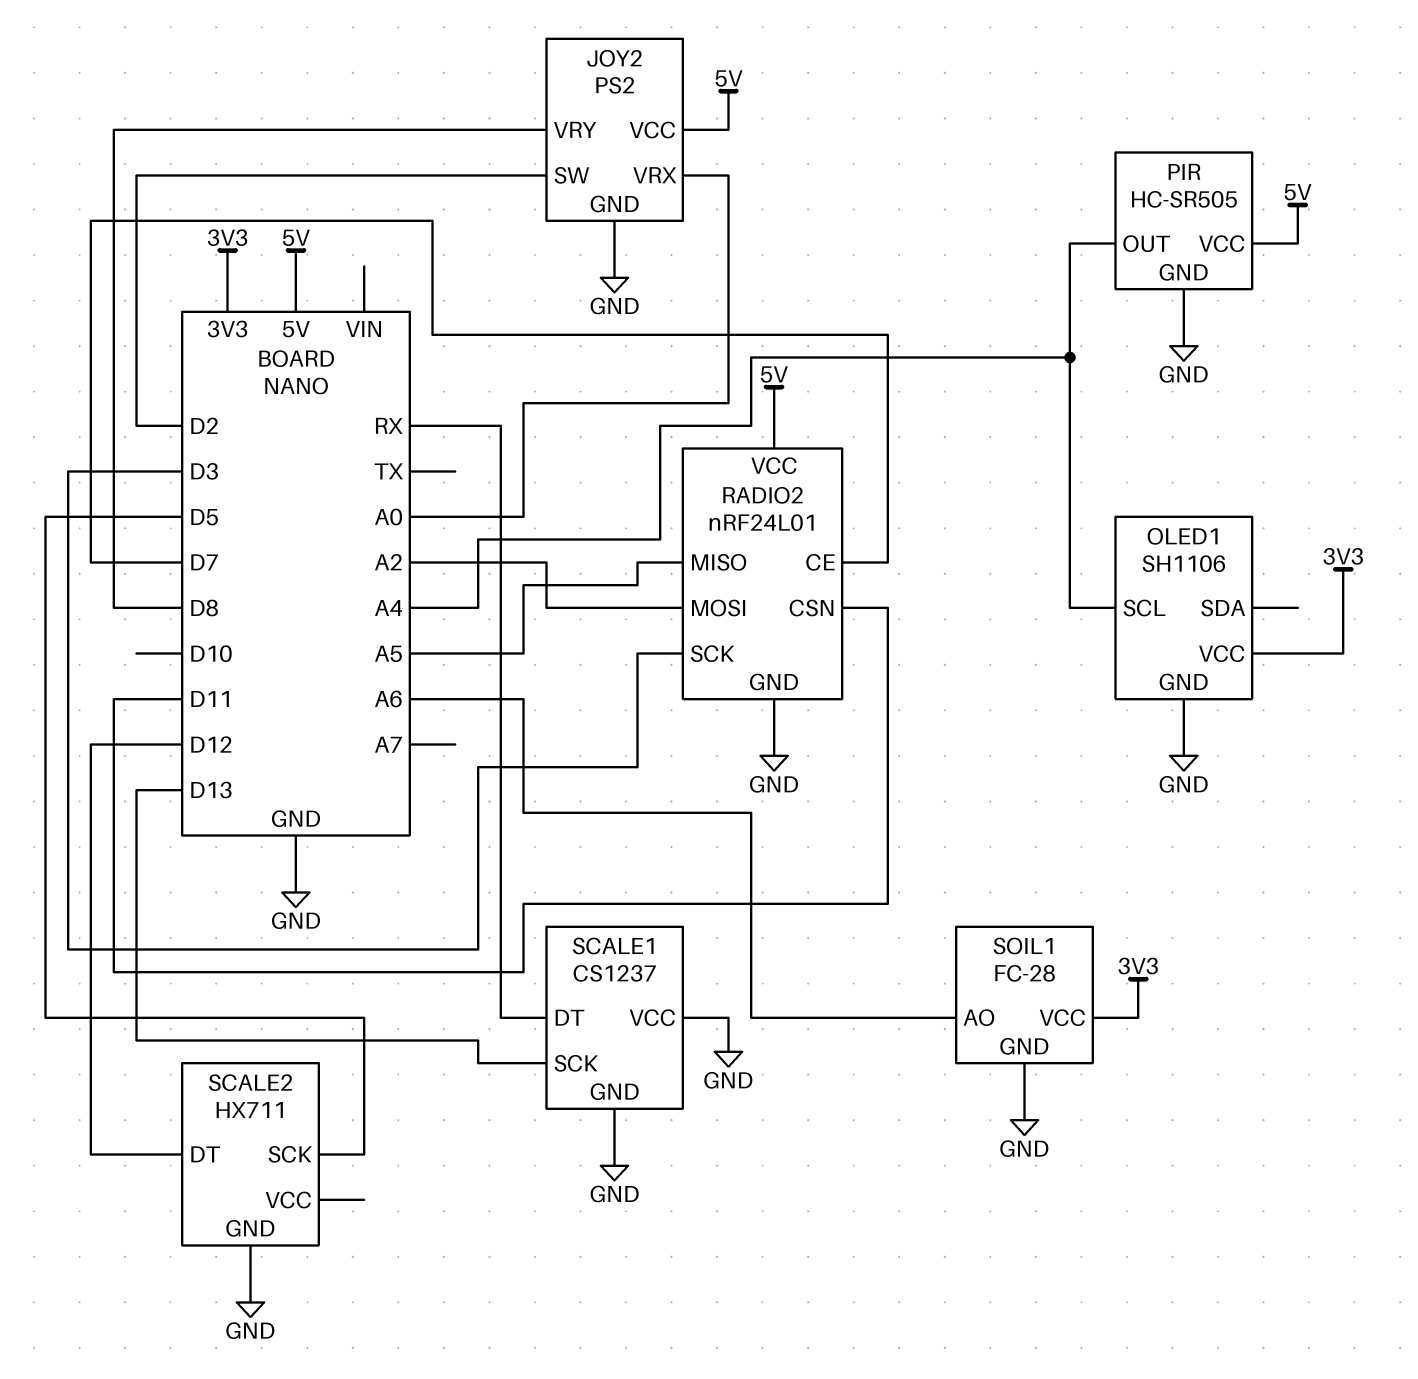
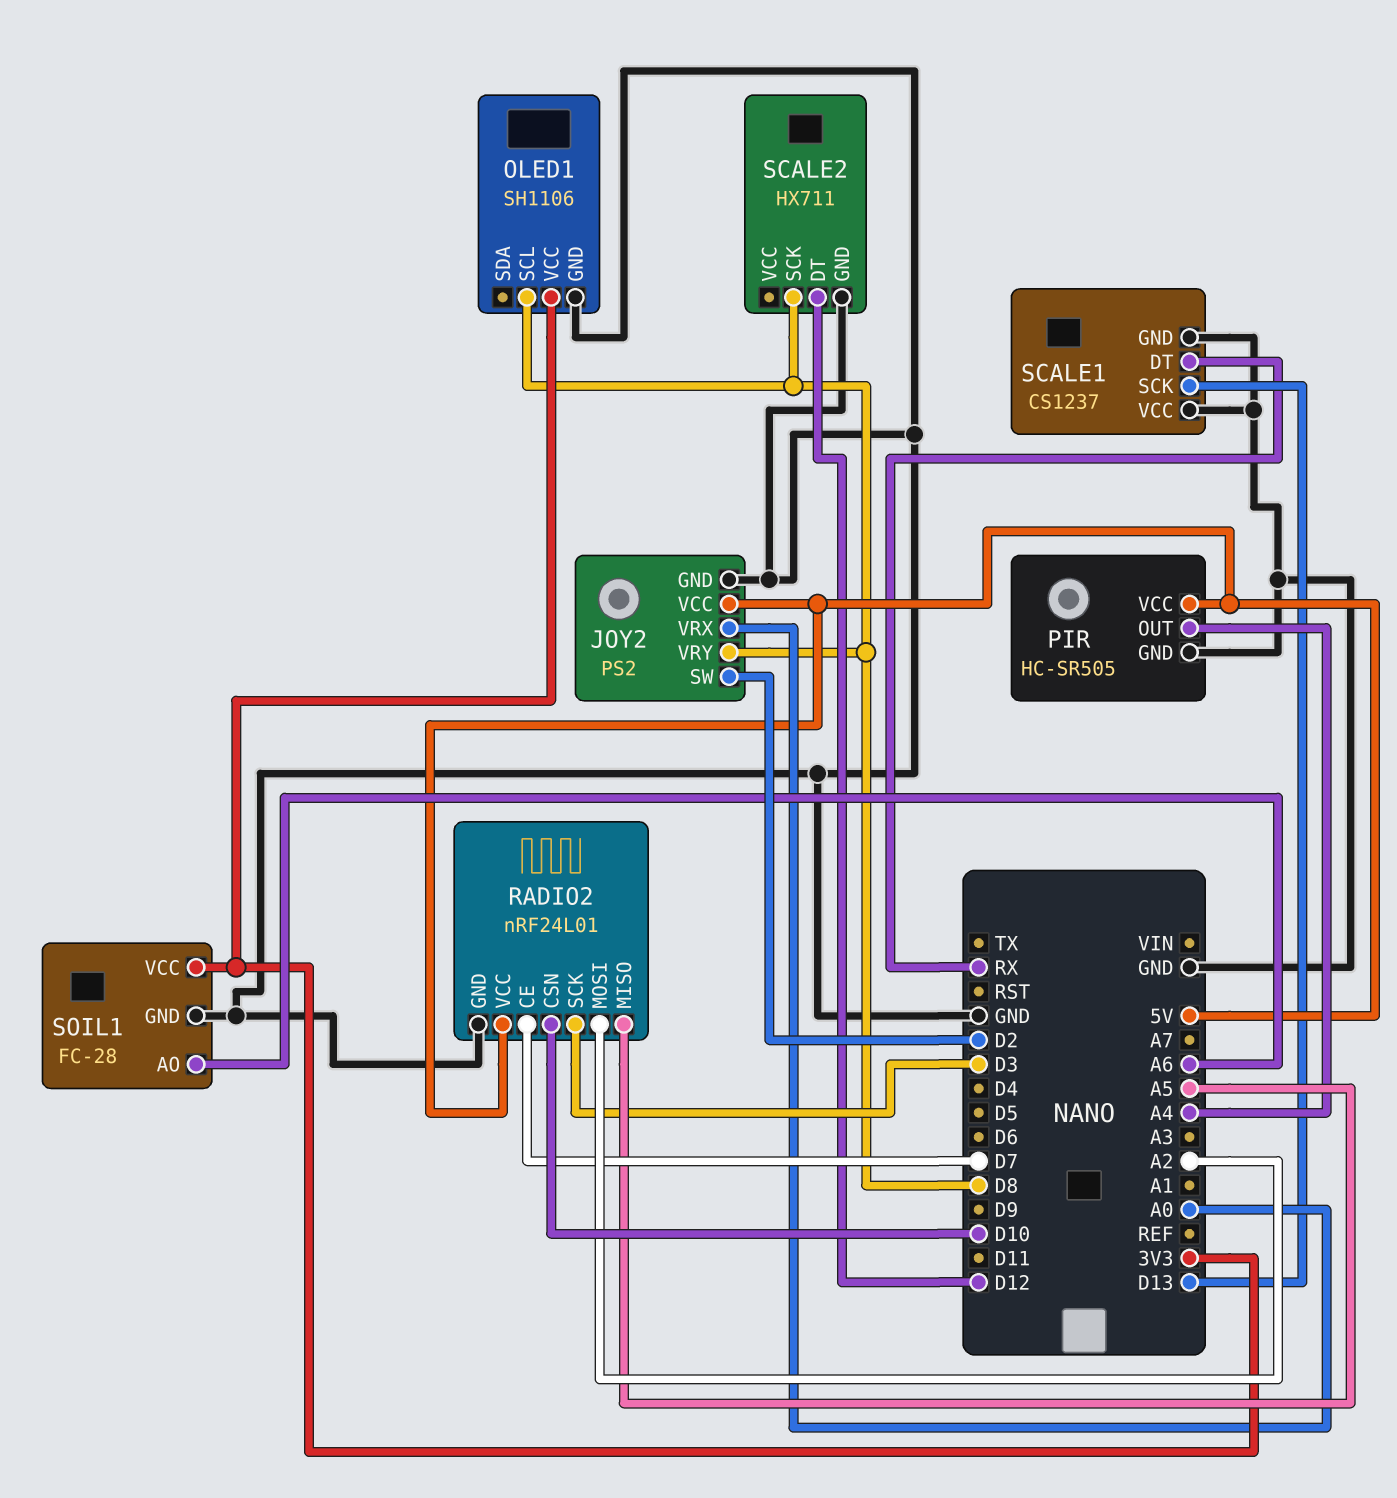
OLED1 pin SCL: A4 -> D8
RADIO2 pin CSN: D11 -> D10
SCALE2 pin SCK: D5 -> D8

